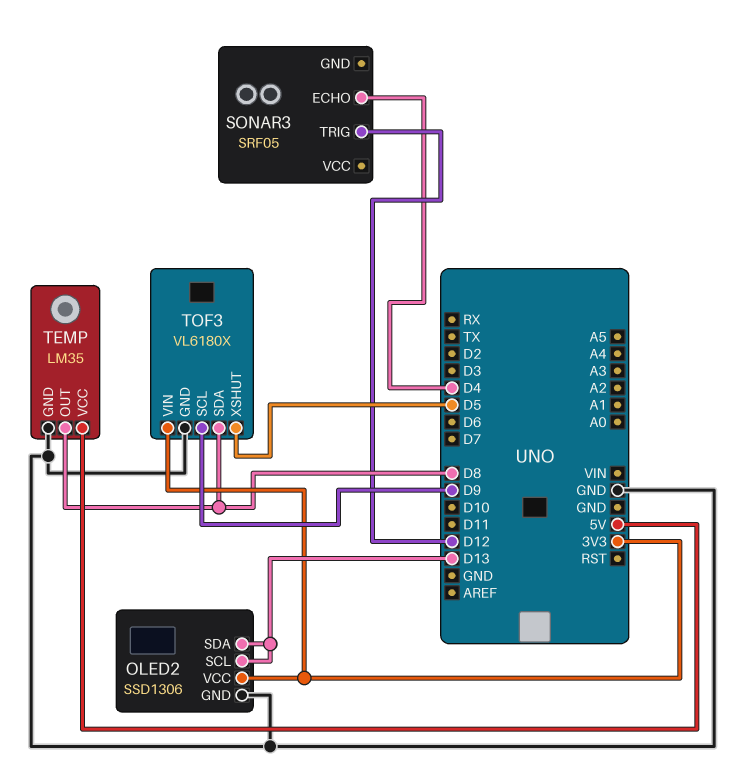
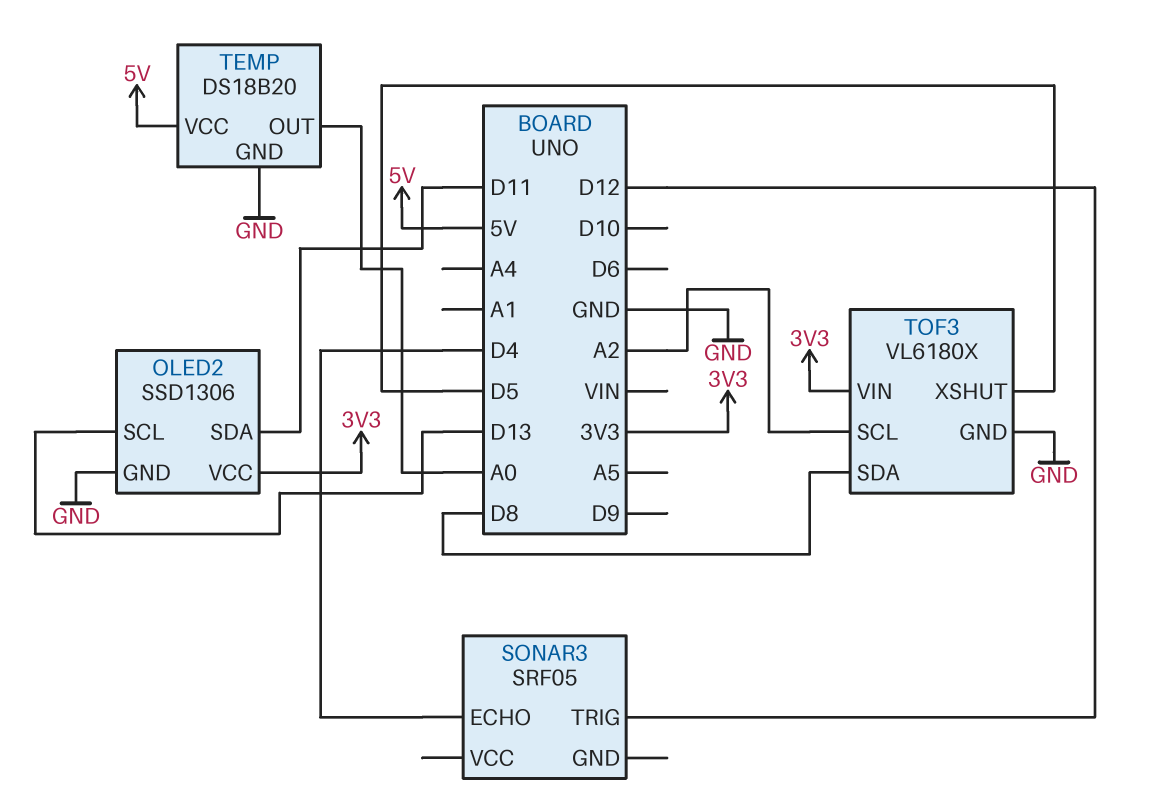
OLED2 pin SDA: D13 -> D11
TEMP: LM35 -> DS18B20
TEMP pin OUT: D8 -> A0
TOF3 pin SCL: D9 -> A2

